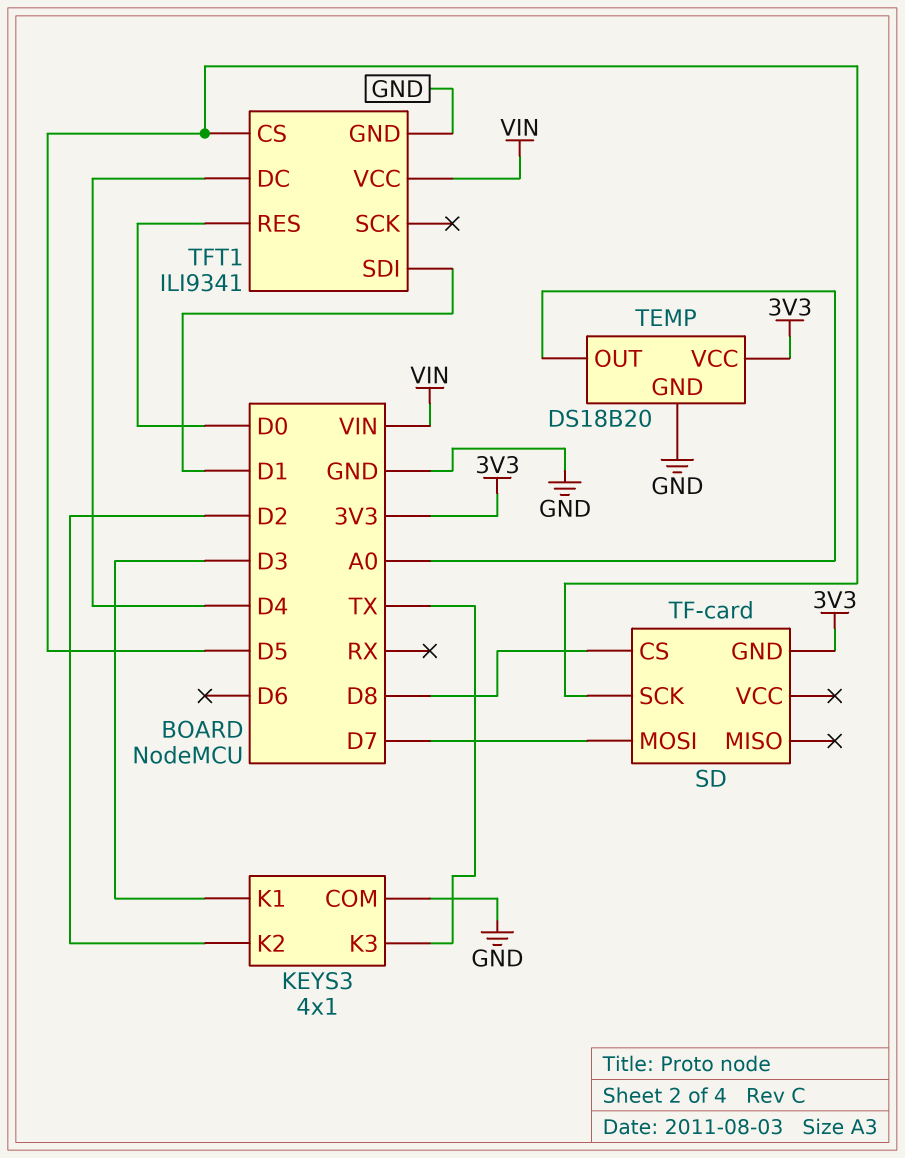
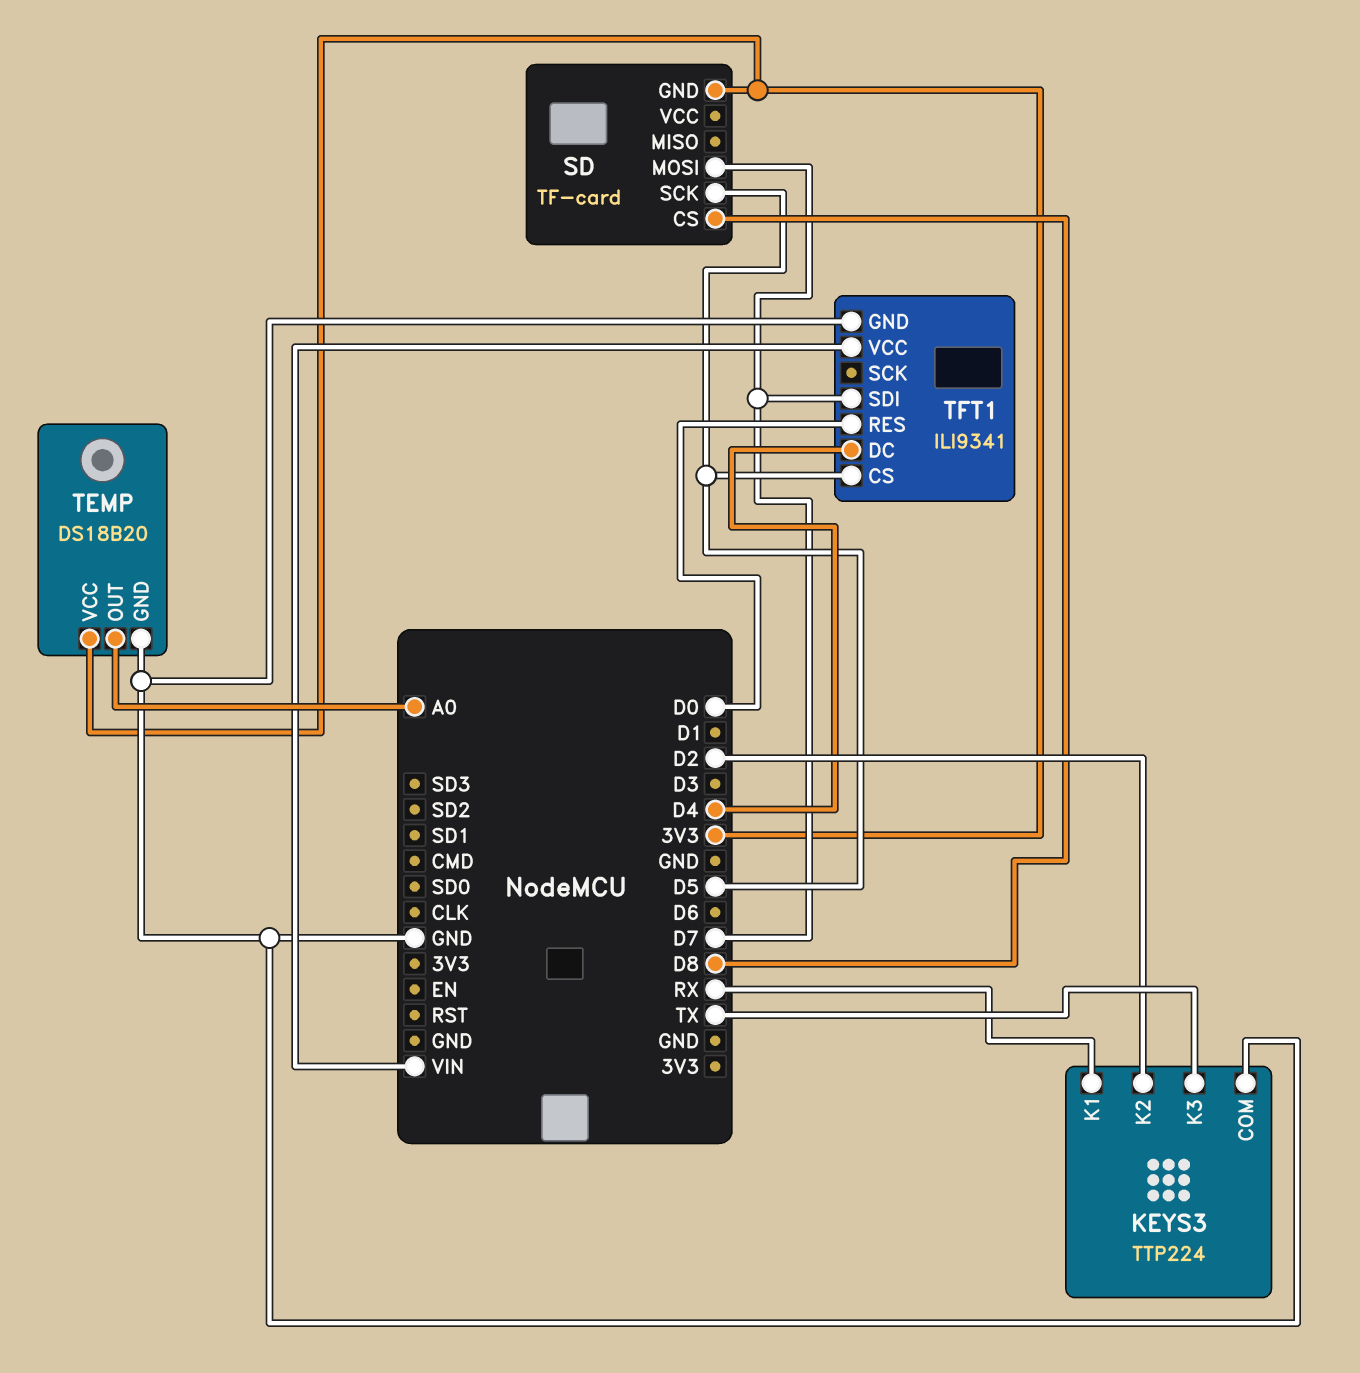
KEYS3: 4x1 -> TTP224
KEYS3 pin K1: D3 -> RX
TFT1 pin SDI: D1 -> D7

